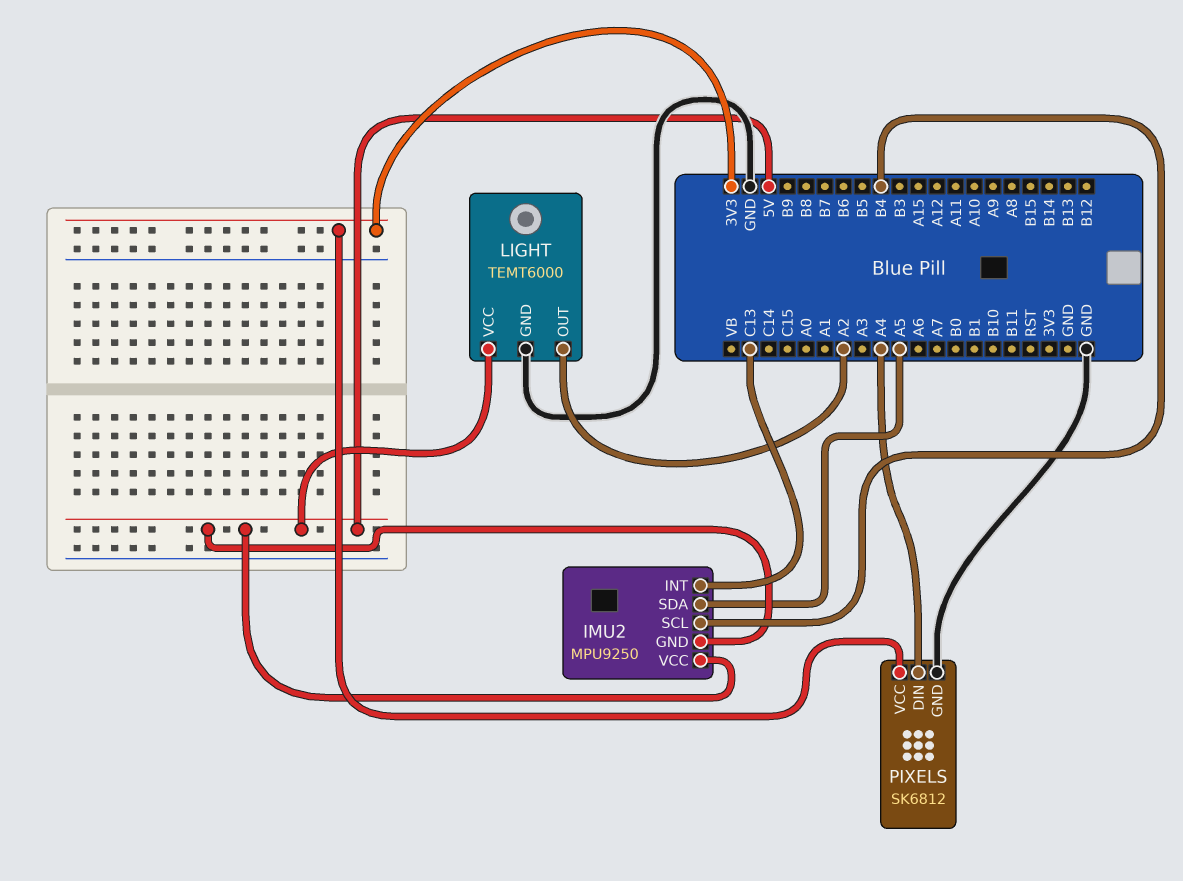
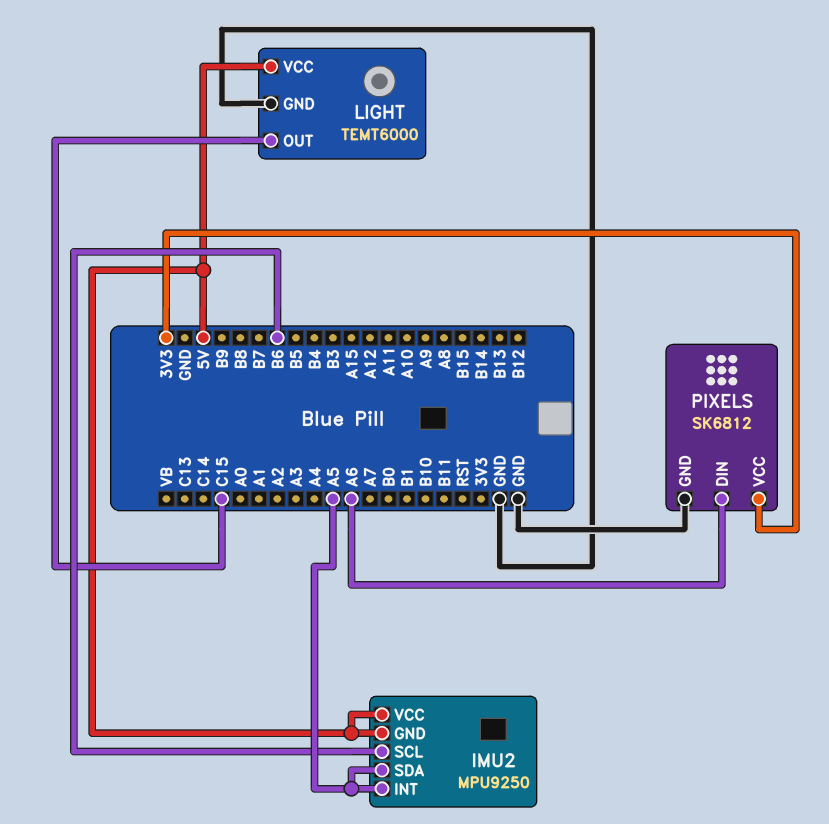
IMU2 pin INT: C13 -> A5
IMU2 pin SCL: B4 -> B6
LIGHT pin OUT: A2 -> C15
PIXELS pin DIN: A4 -> A6

